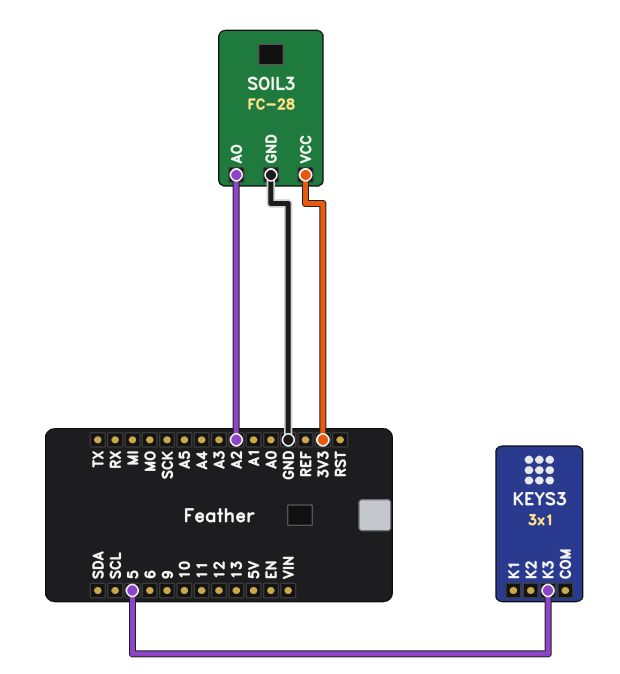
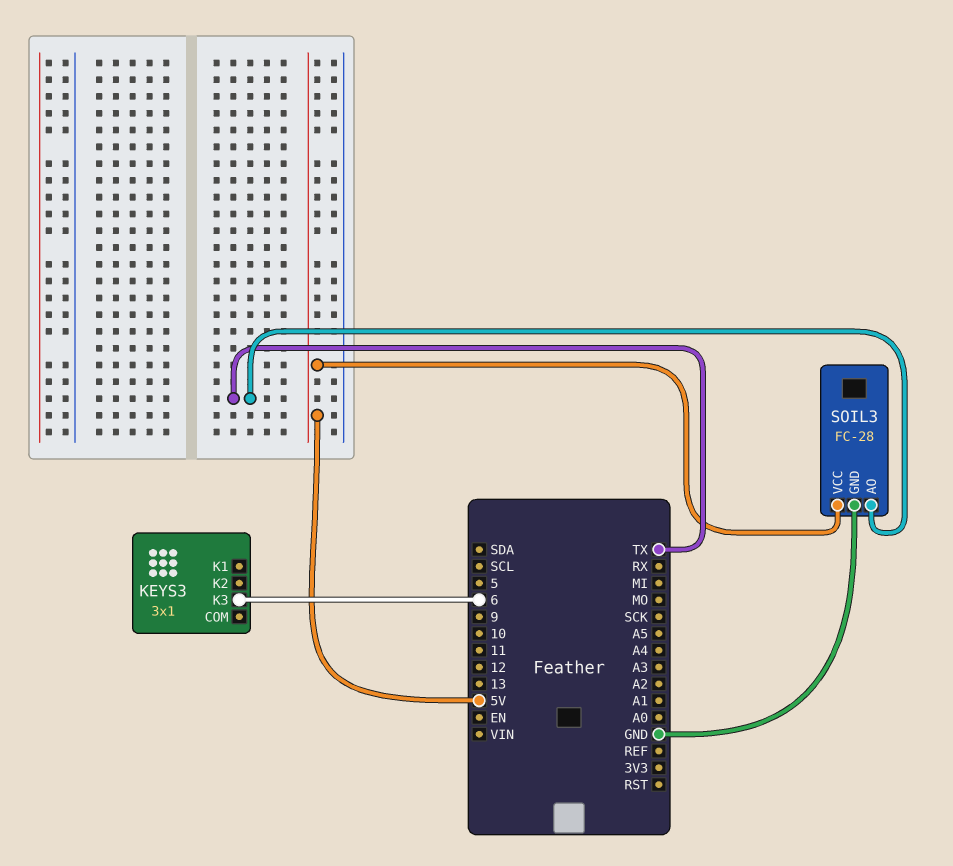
KEYS3 pin K3: 5 -> 6
SOIL3 pin AO: A2 -> TX
SOIL3 pin VCC: 3V3 -> 5V

